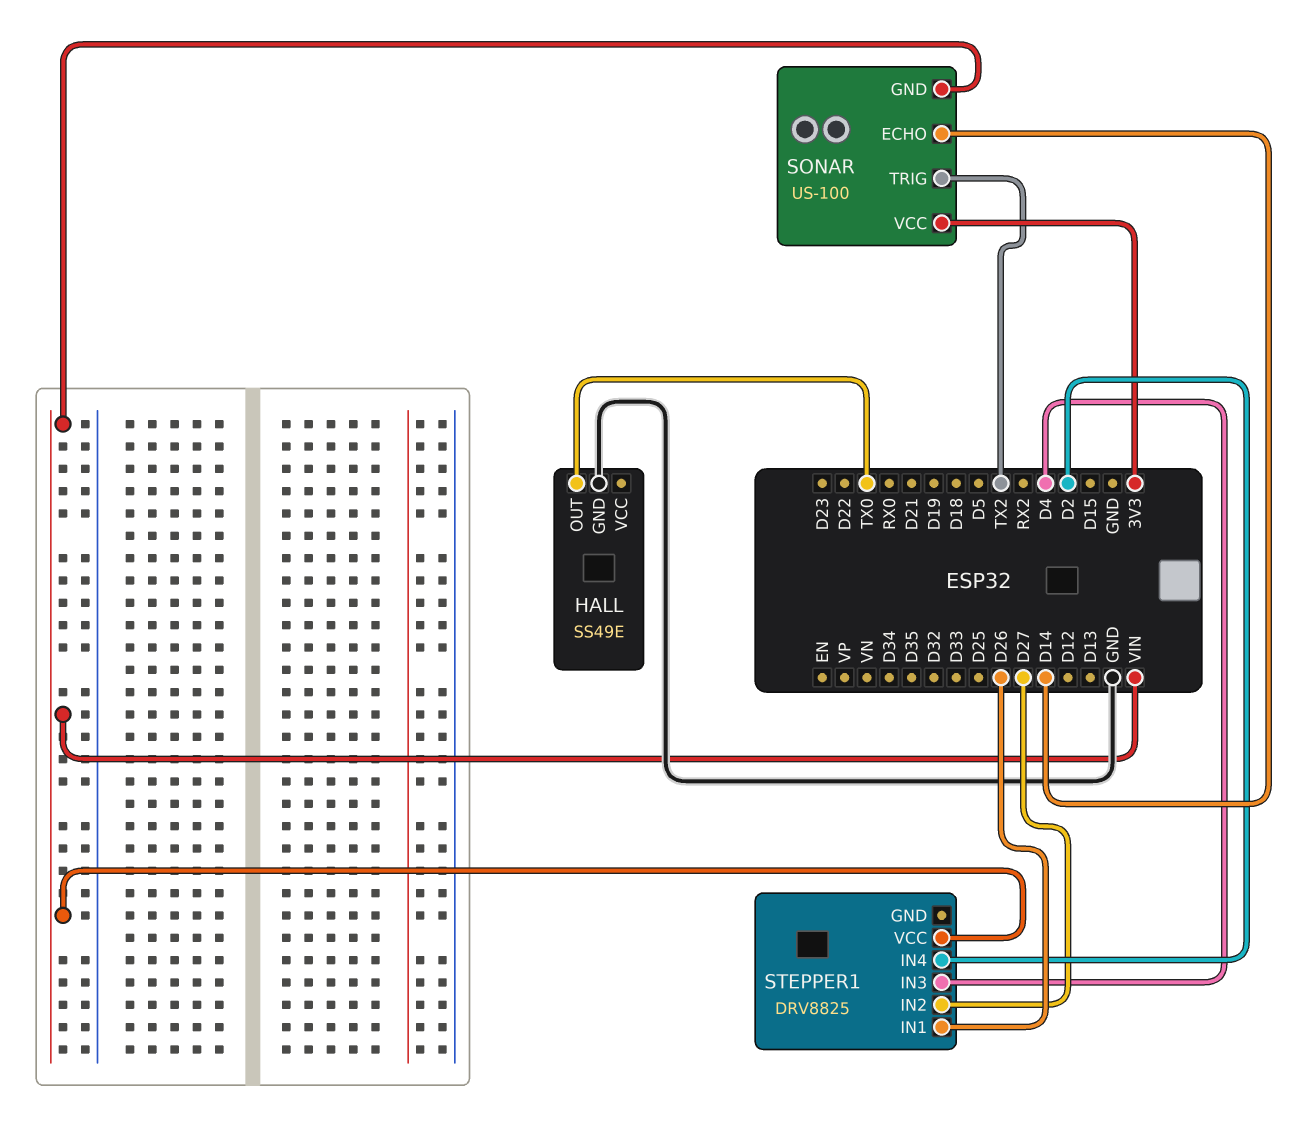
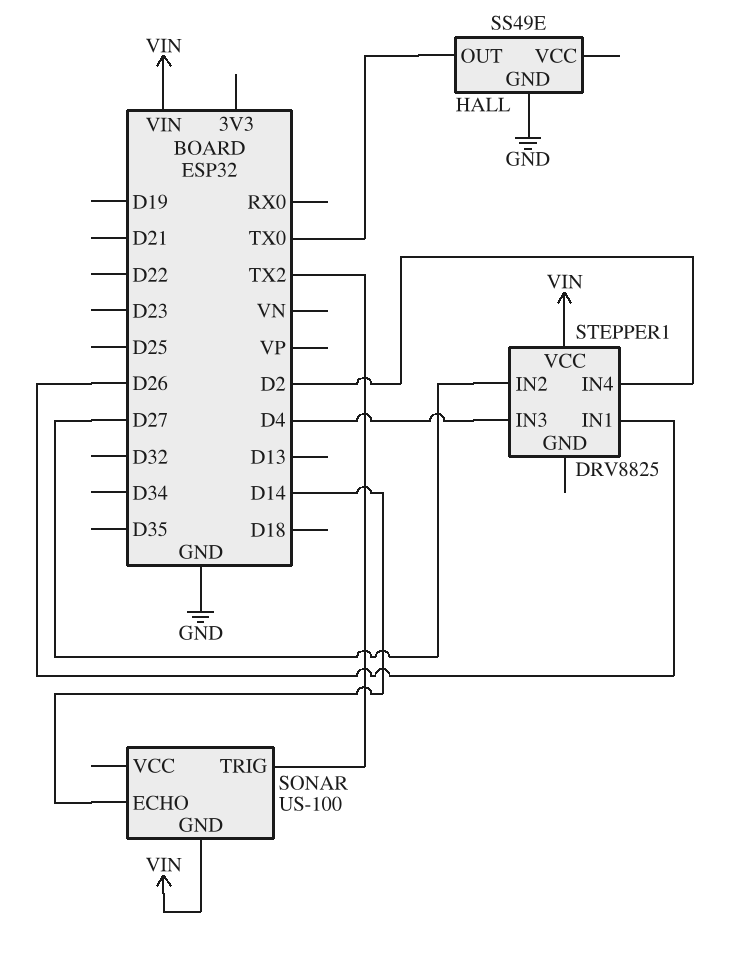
SONAR pin VCC: 3V3 -> none

